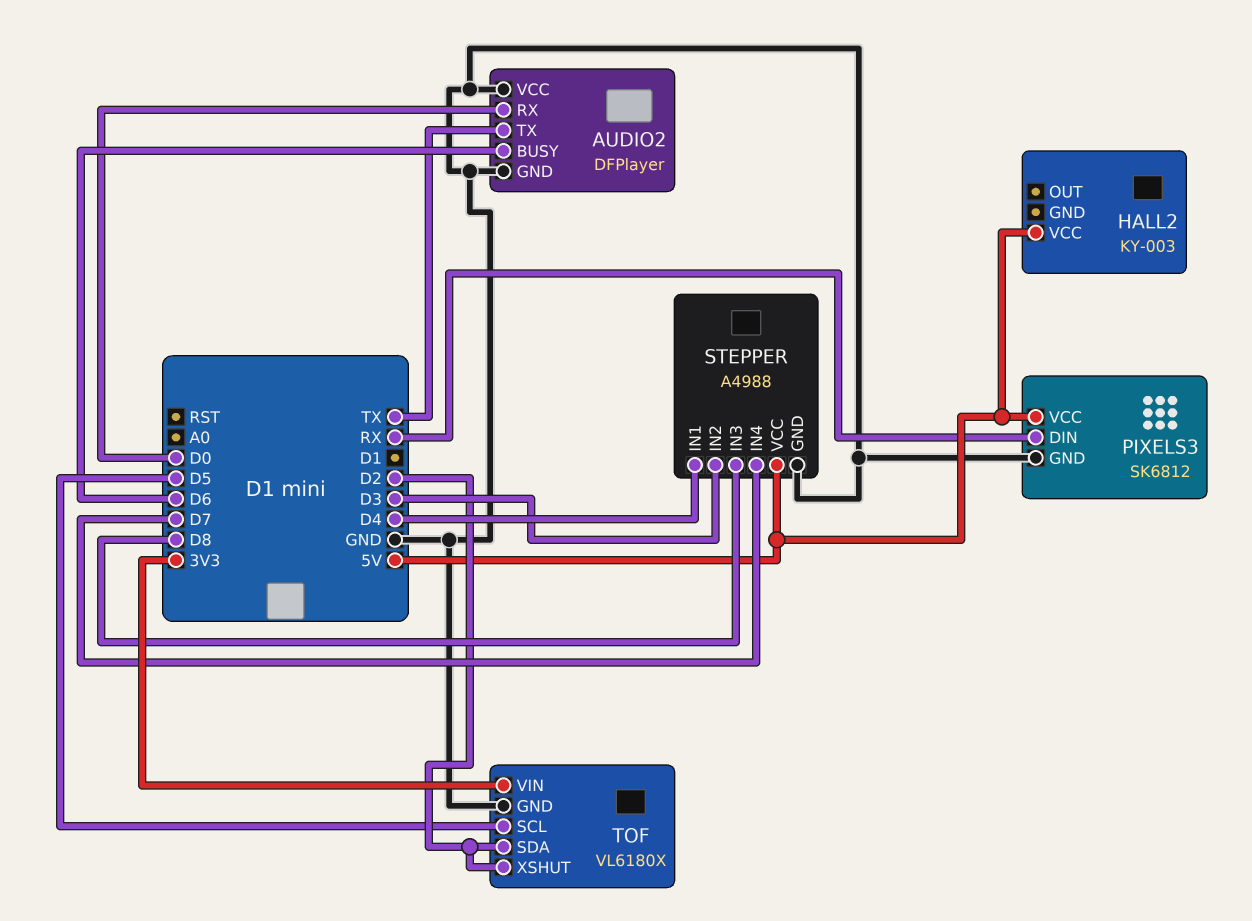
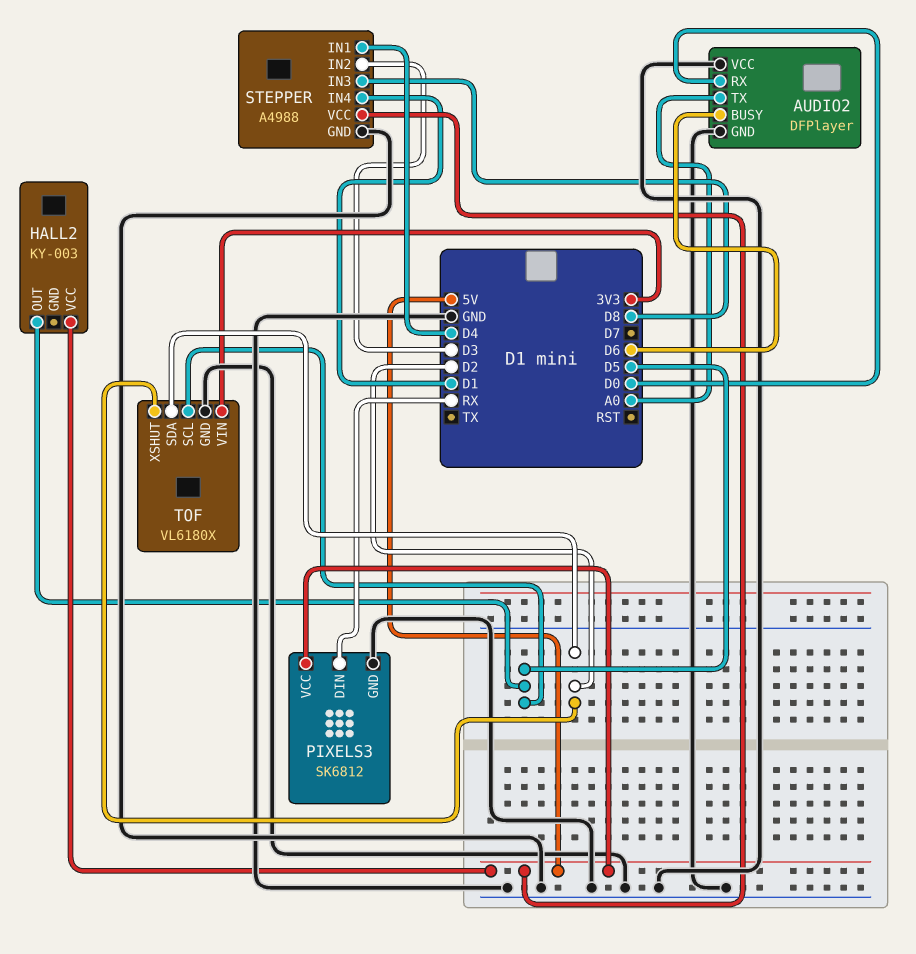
AUDIO2 pin TX: TX -> A0
HALL2 pin OUT: none -> D5
STEPPER pin IN4: D7 -> D1

